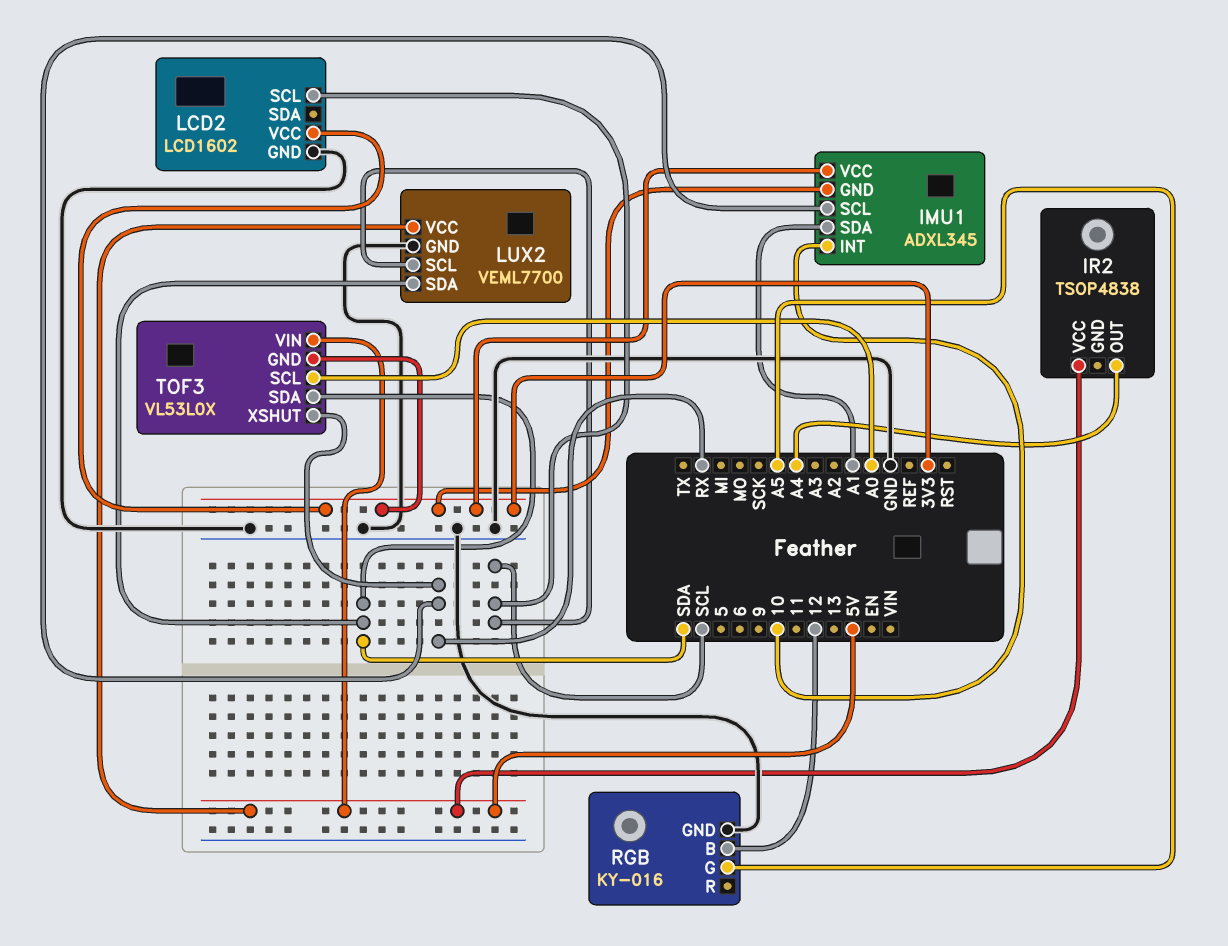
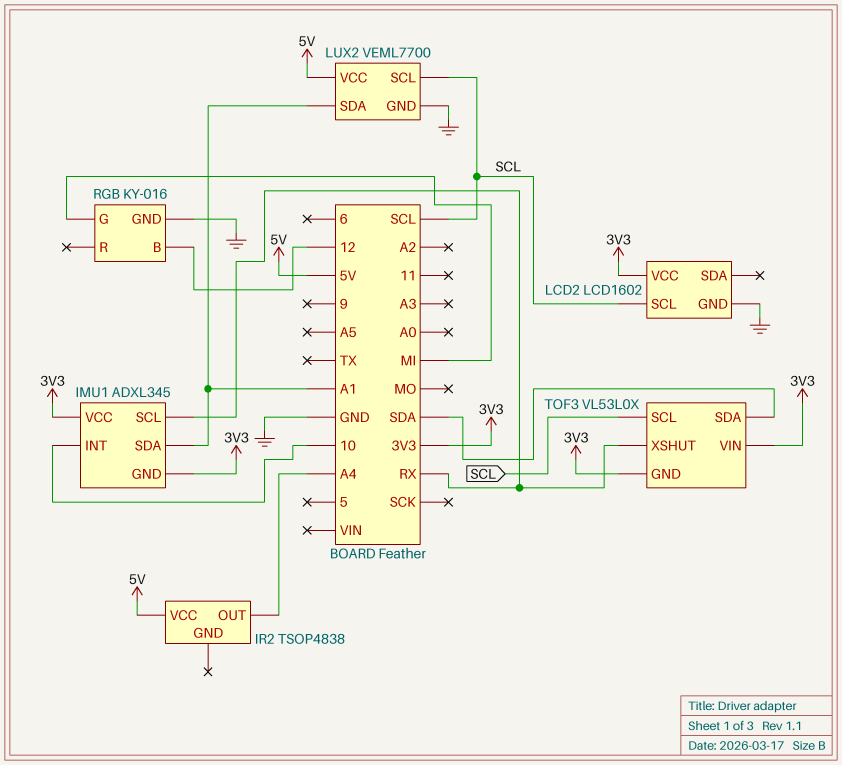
LUX2 pin SDA: SDA -> A1
RGB pin G: A5 -> MI
TOF3 pin SCL: A0 -> SCL
TOF3 pin VIN: 5V -> 3V3

